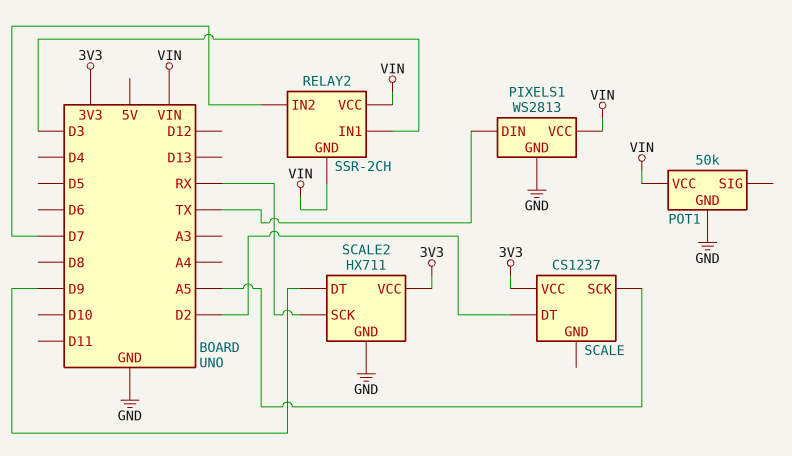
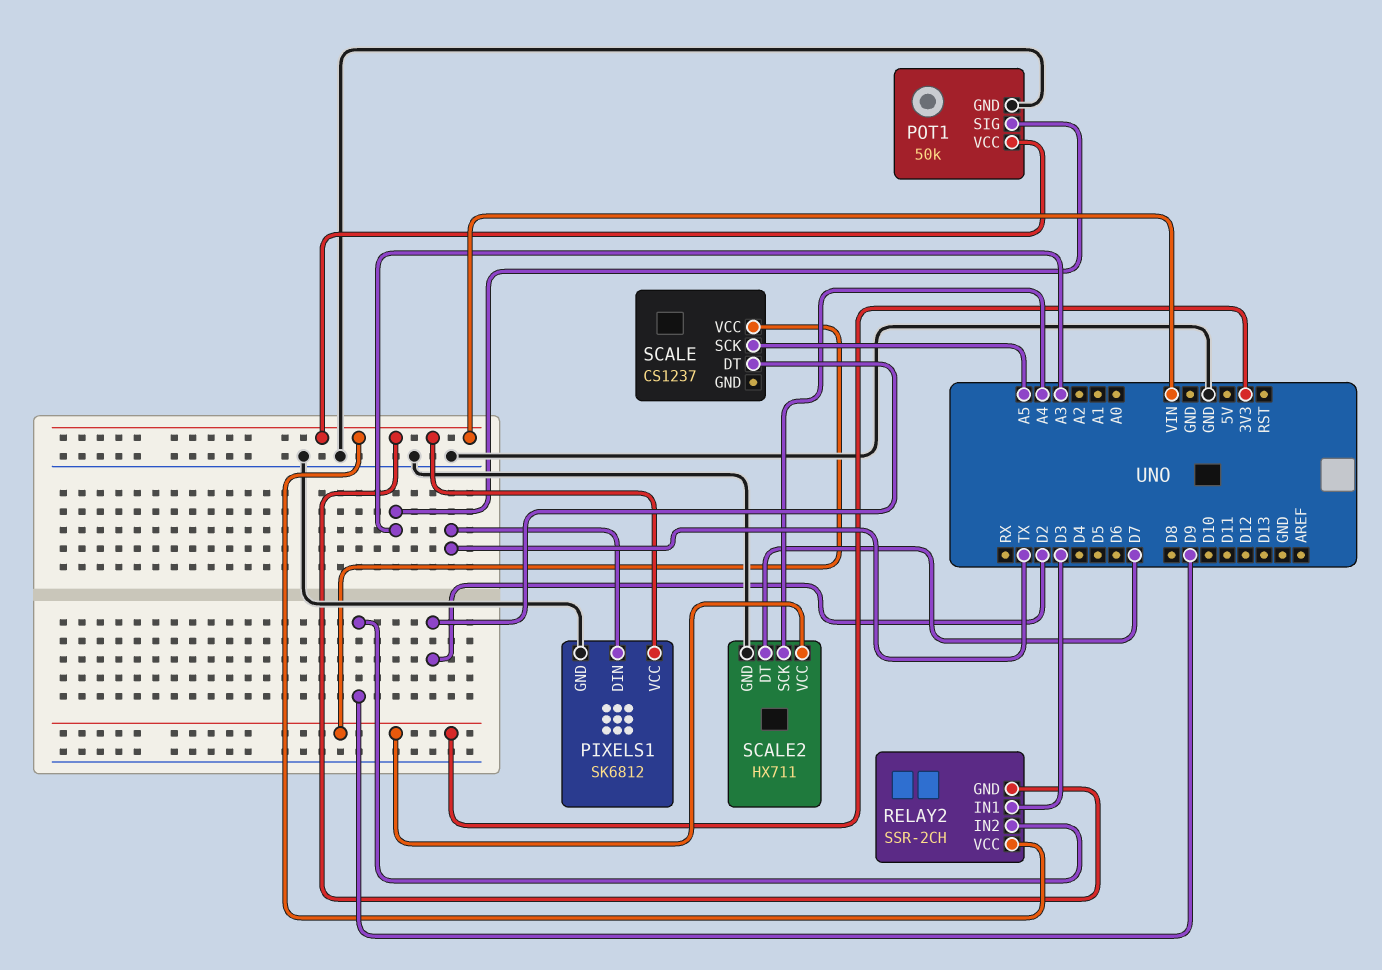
PIXELS1: WS2813 -> SK6812
POT1 pin SIG: none -> A3
RELAY2 pin IN2: D7 -> D9
SCALE2 pin DT: D9 -> D7
SCALE2 pin SCK: RX -> A4

